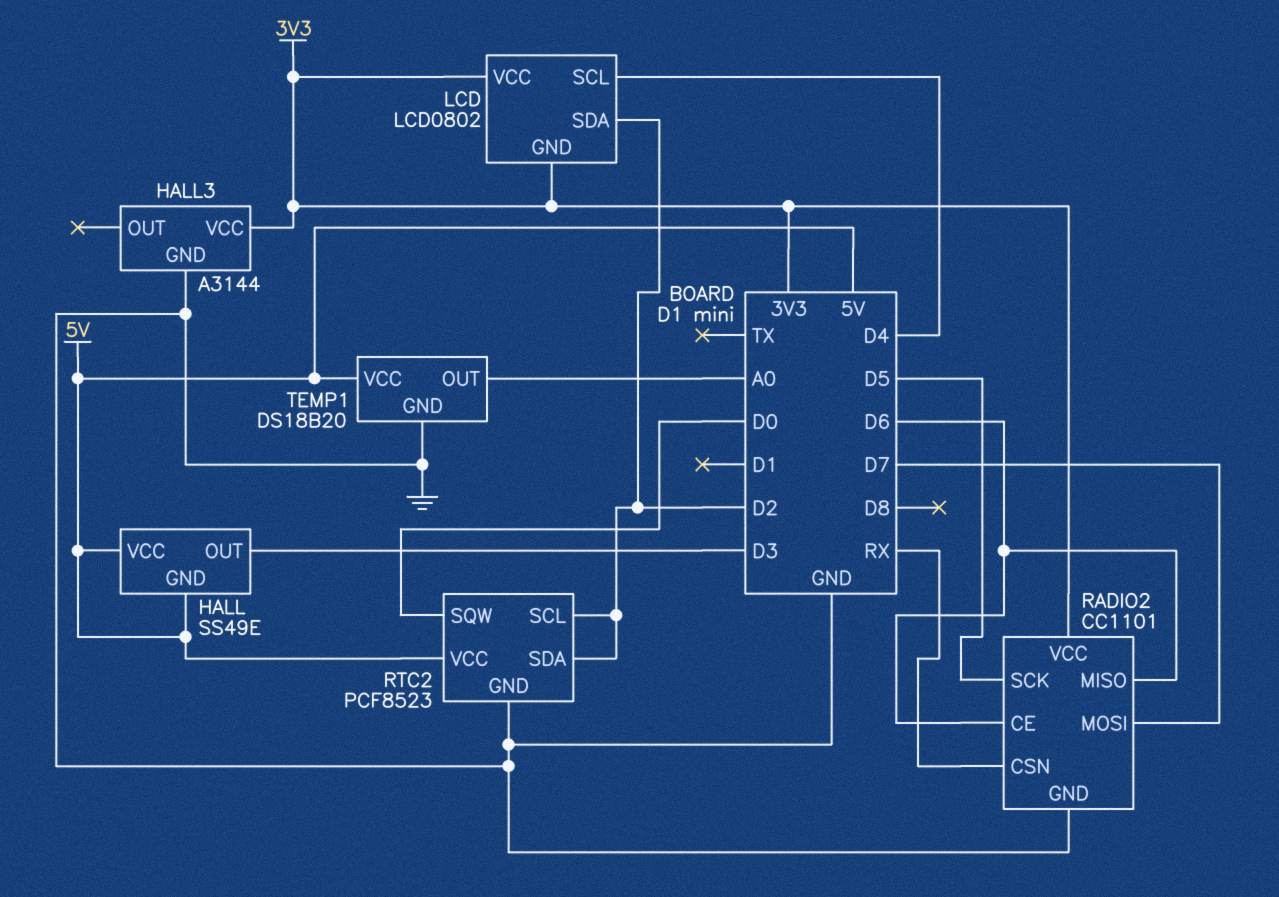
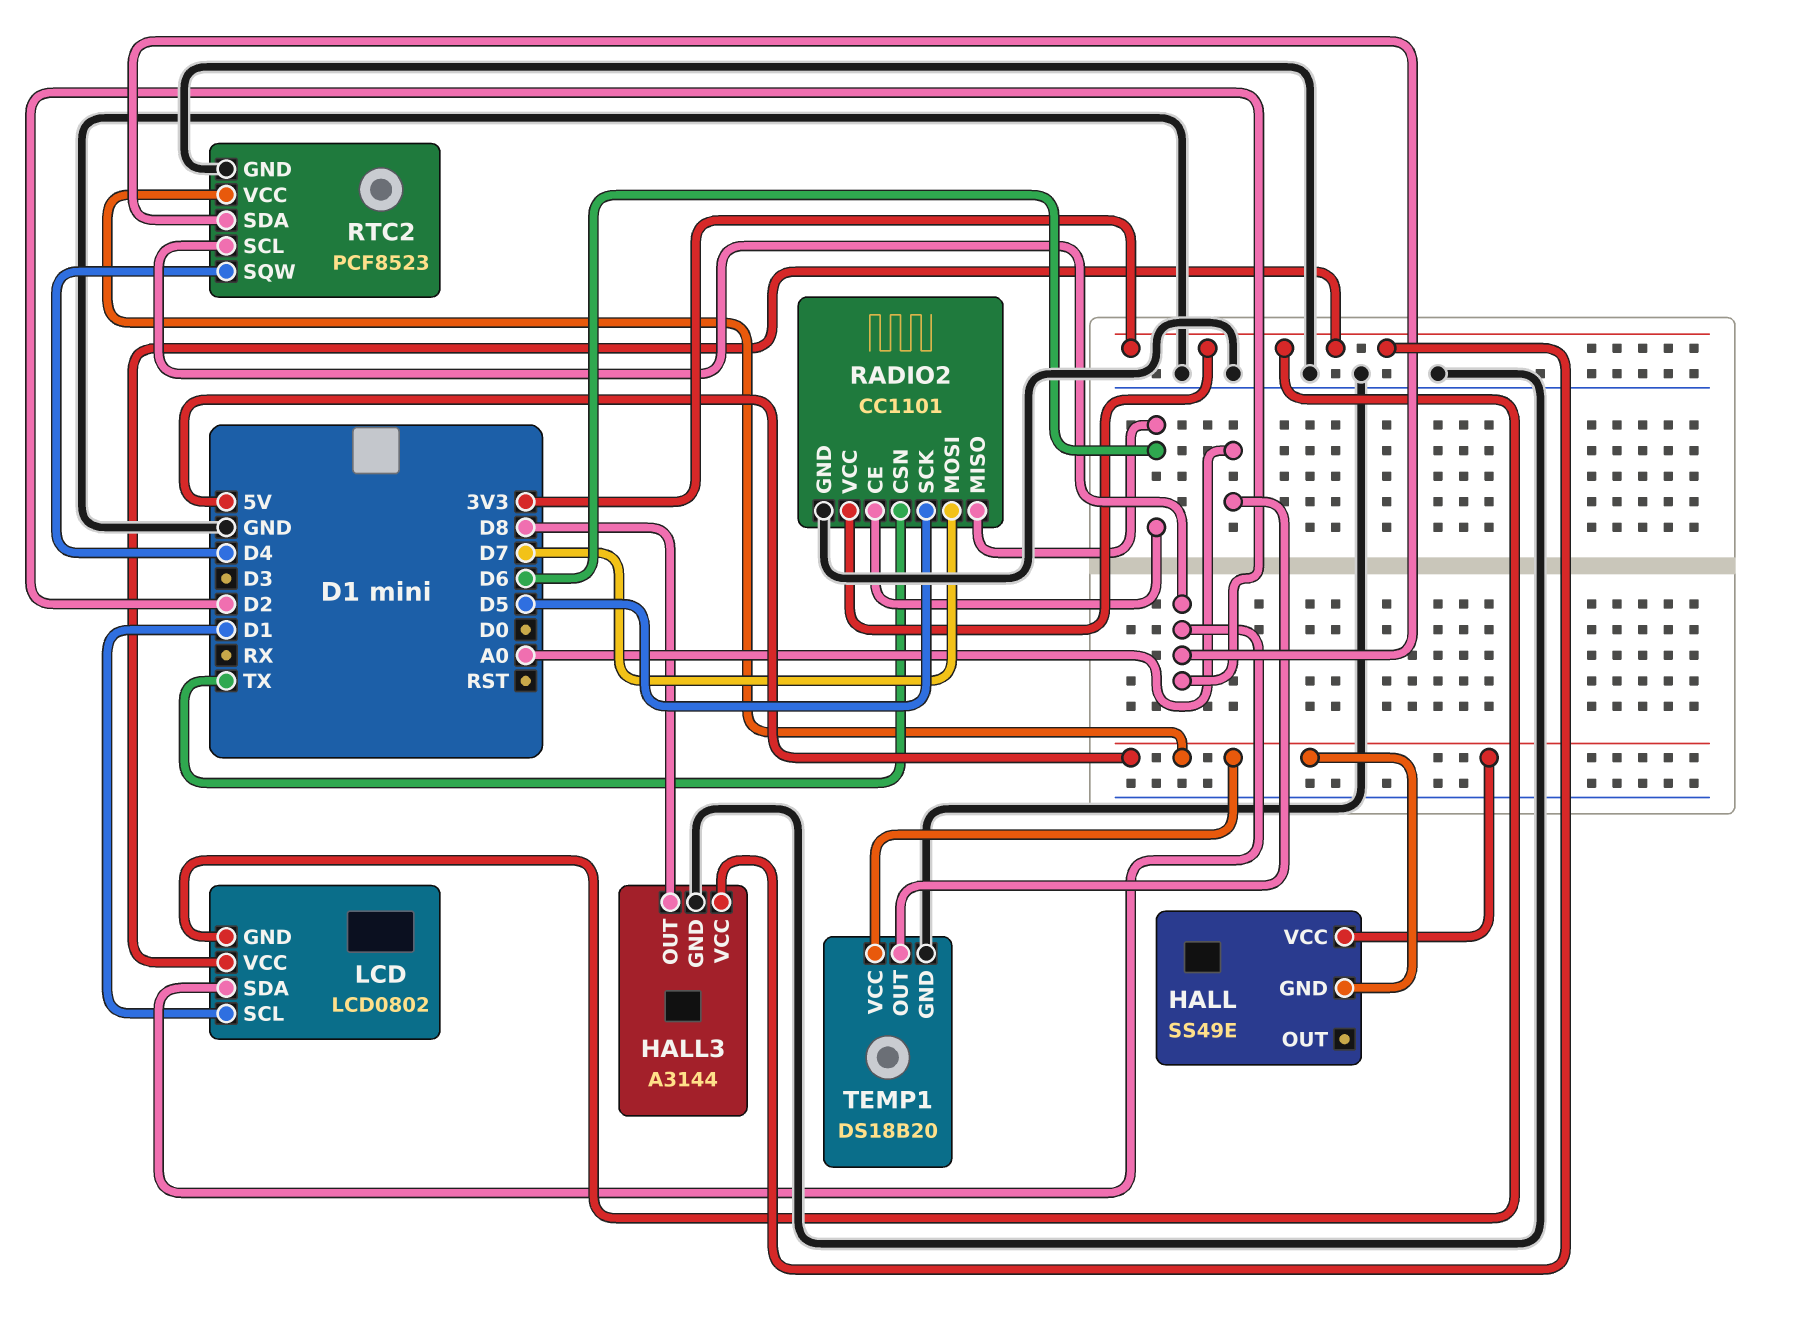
HALL pin OUT: D3 -> none
HALL3 pin OUT: none -> D8
LCD pin SCL: D4 -> D1
RADIO2 pin CSN: RX -> TX
RTC2 pin SQW: D0 -> D4

